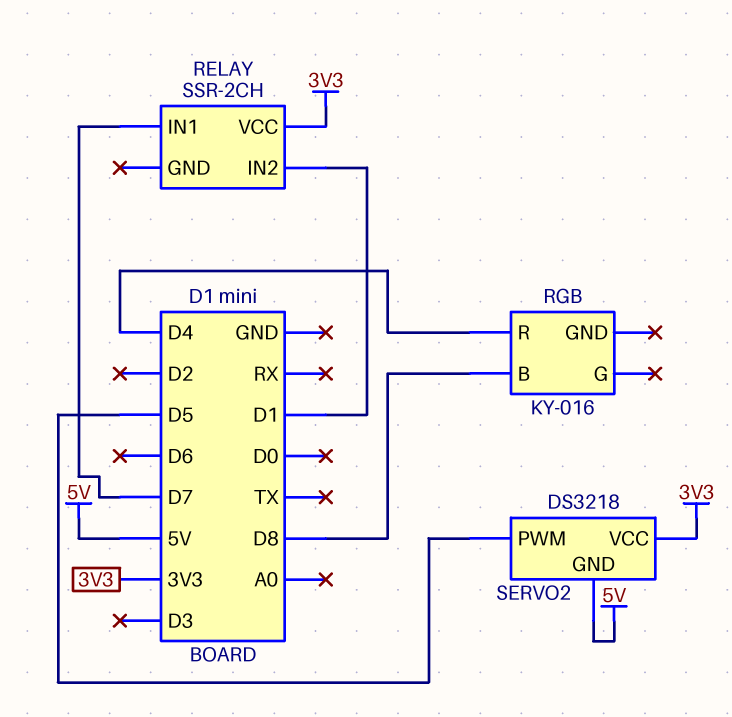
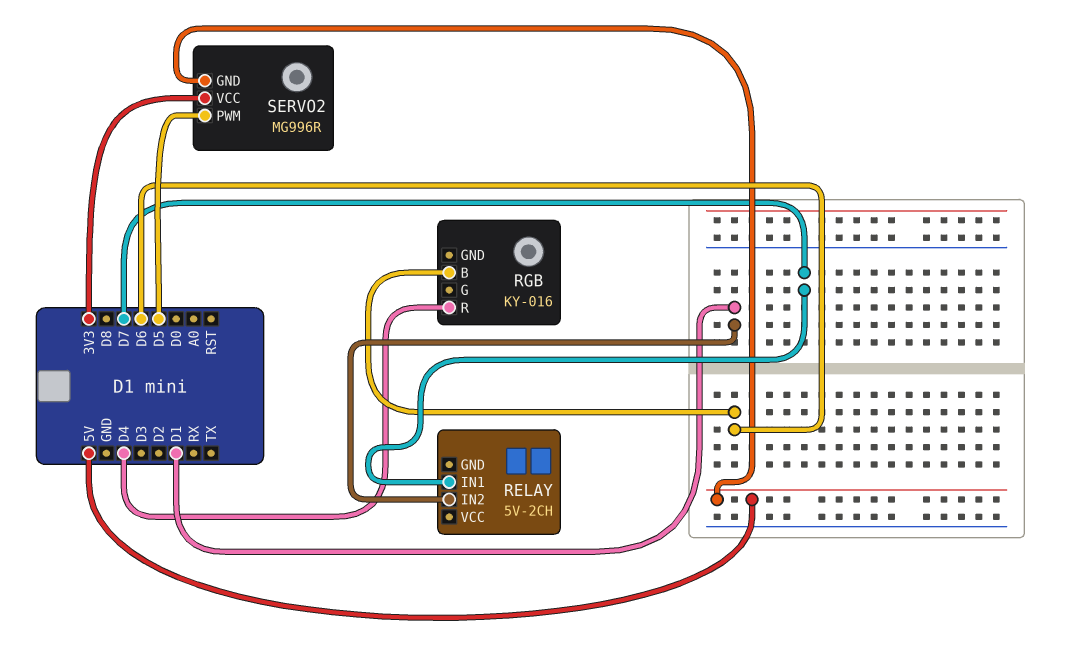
RELAY: SSR-2CH -> 5V-2CH
RELAY pin VCC: 3V3 -> none
RGB pin B: D8 -> D6
SERVO2: DS3218 -> MG996R

